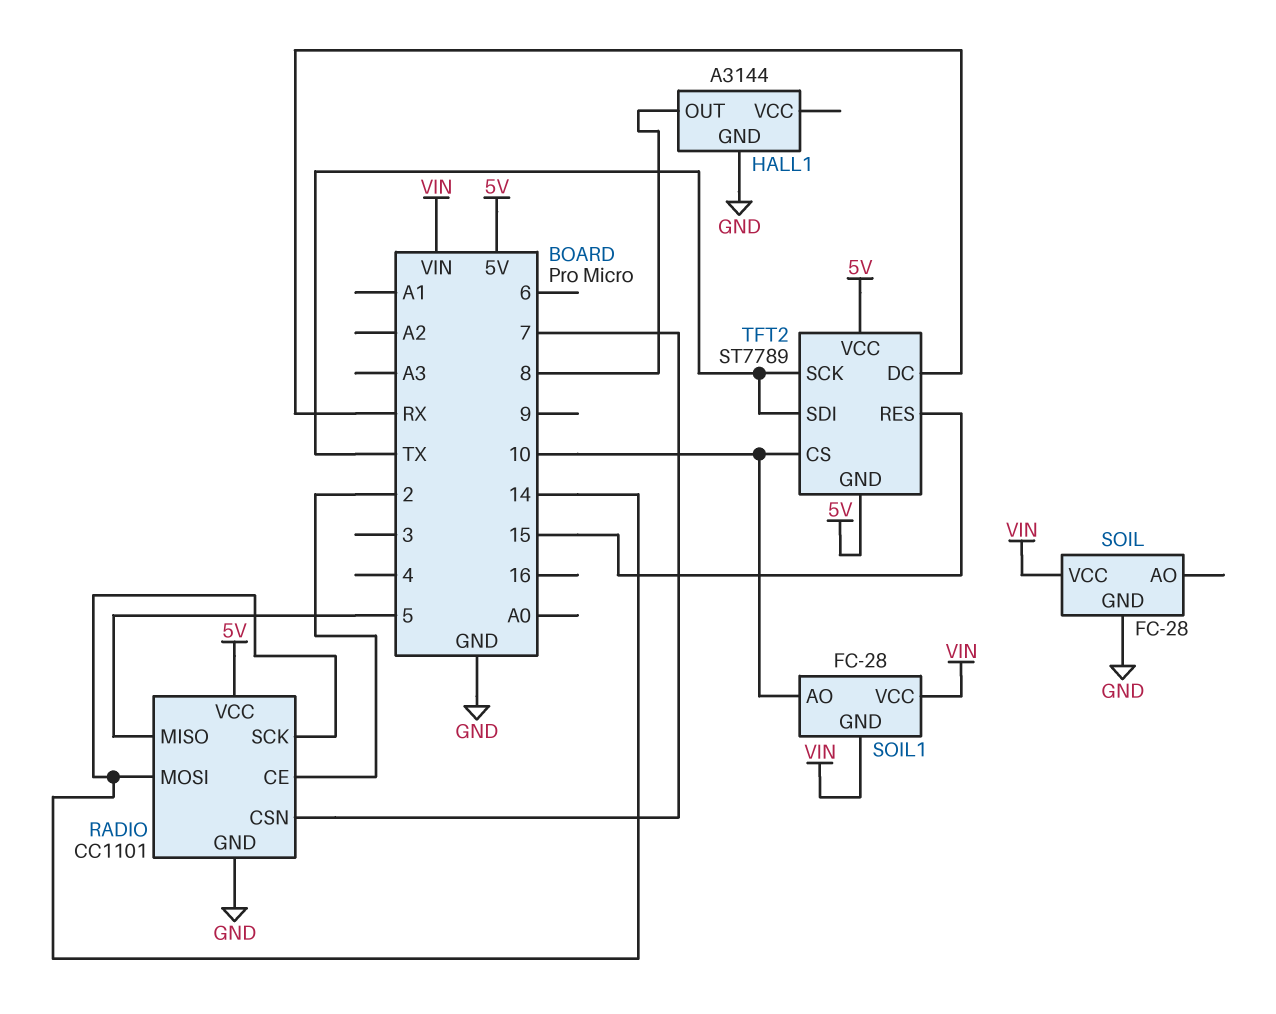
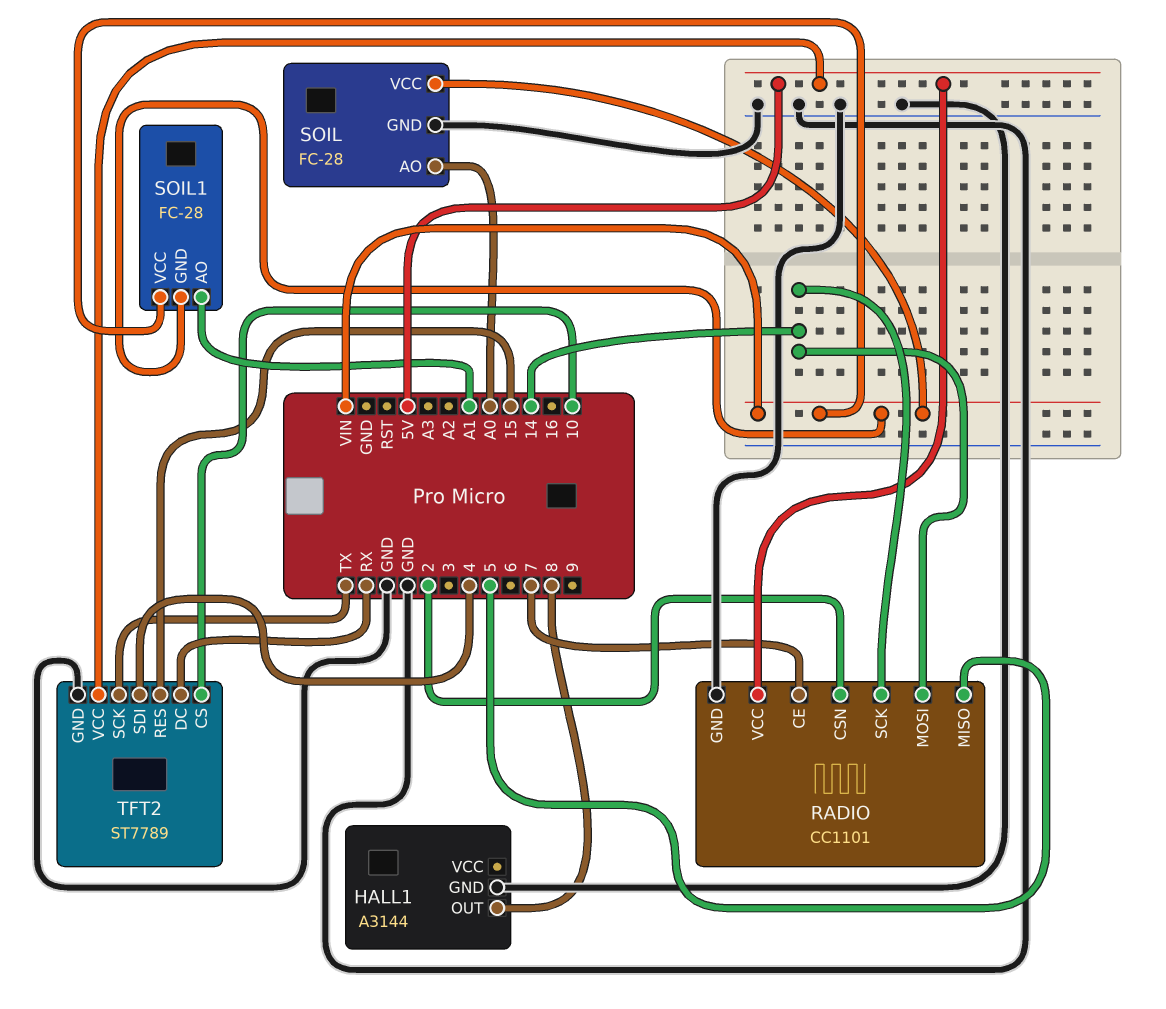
RADIO pin CE: 2 -> 7
RADIO pin CSN: 7 -> 2
SOIL pin AO: none -> A0
SOIL1 pin AO: 10 -> A1
TFT2 pin GND: 5V -> GND
TFT2 pin SDI: TX -> 4

